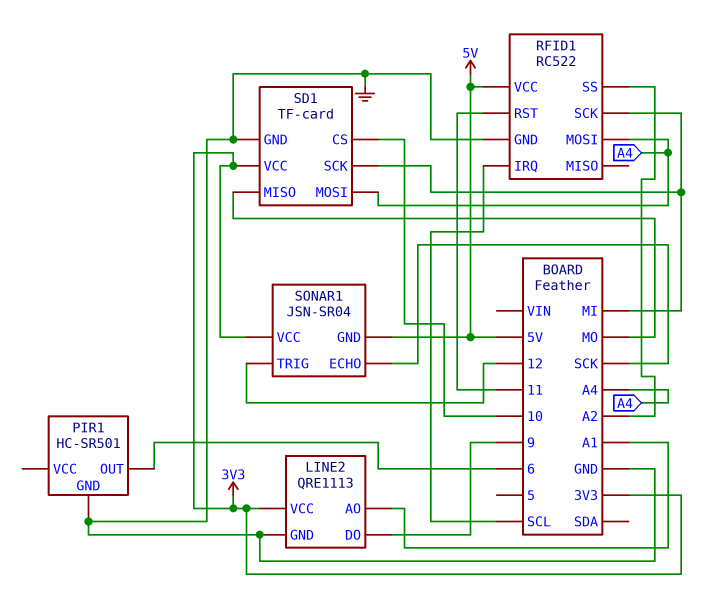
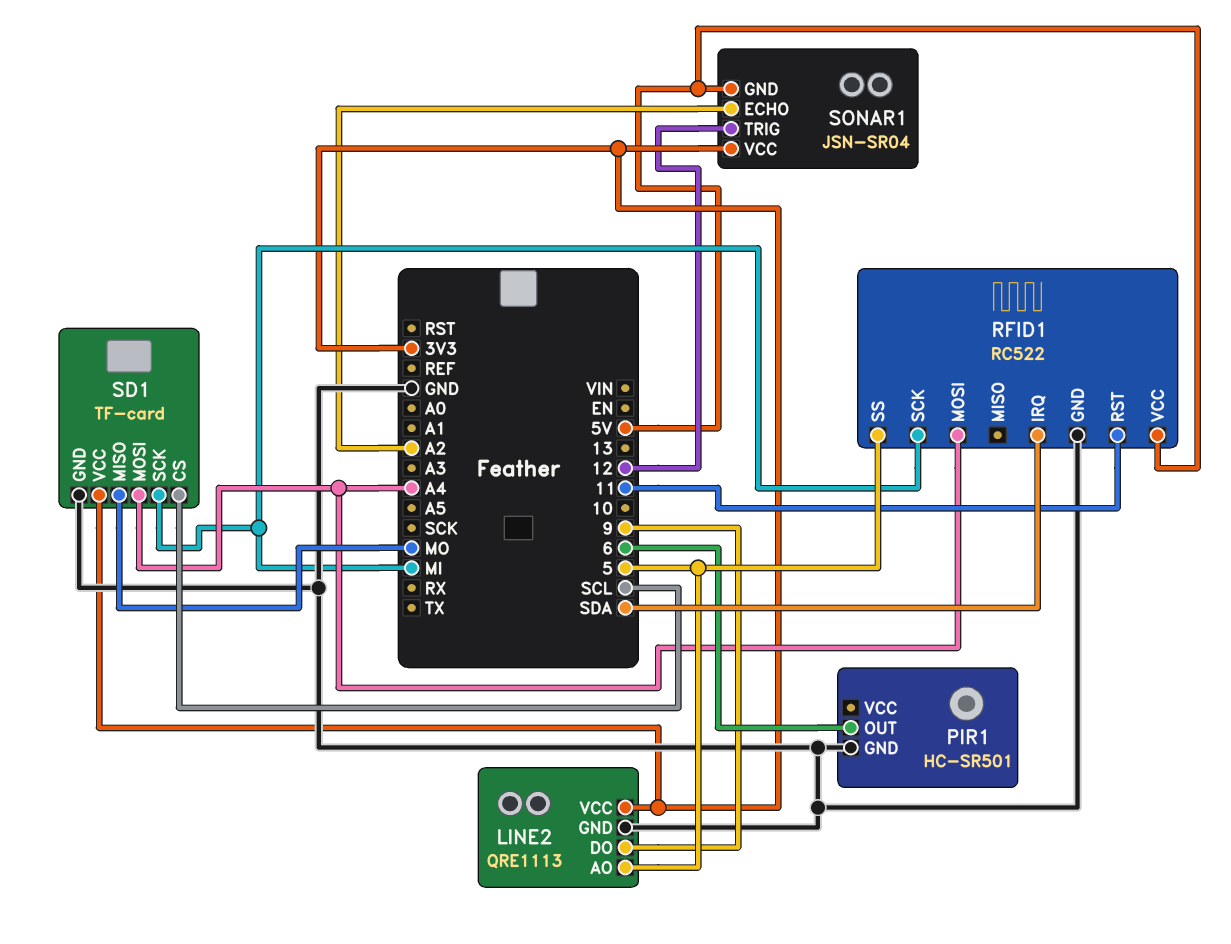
LINE2 pin AO: A1 -> 5
RFID1 pin IRQ: SCL -> SDA
RFID1 pin SS: A2 -> 5
SD1 pin CS: 10 -> SCL
SONAR1 pin ECHO: SCK -> A2

